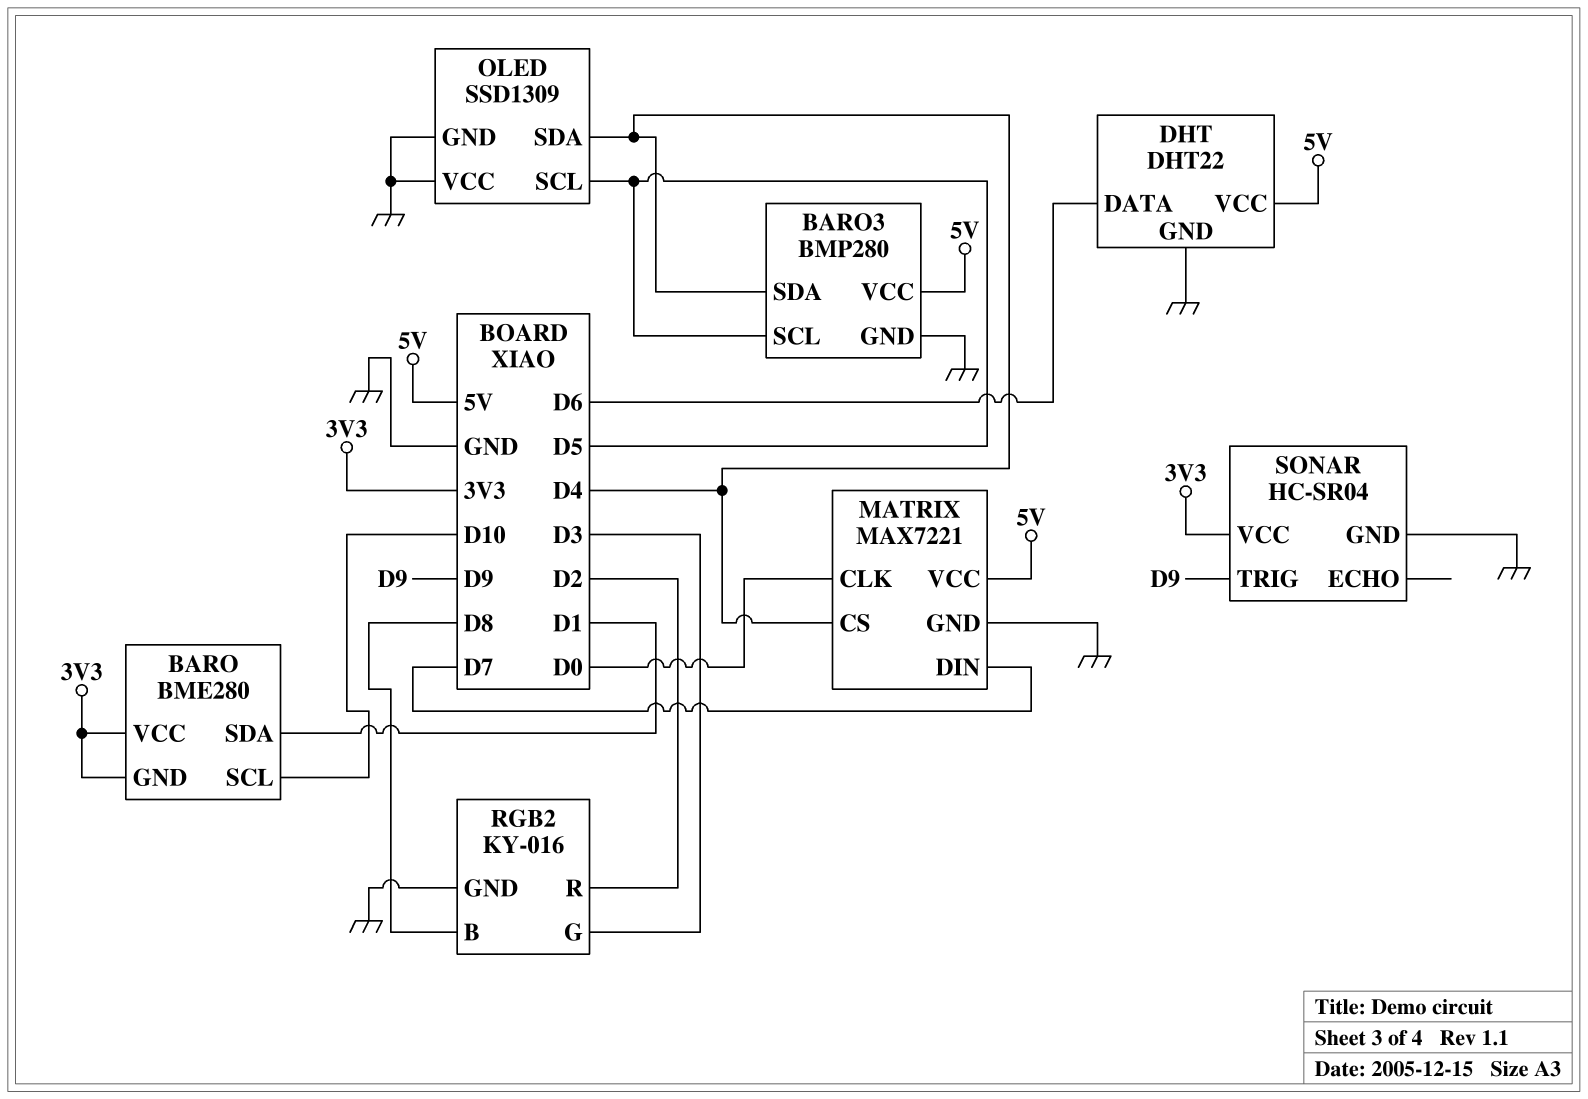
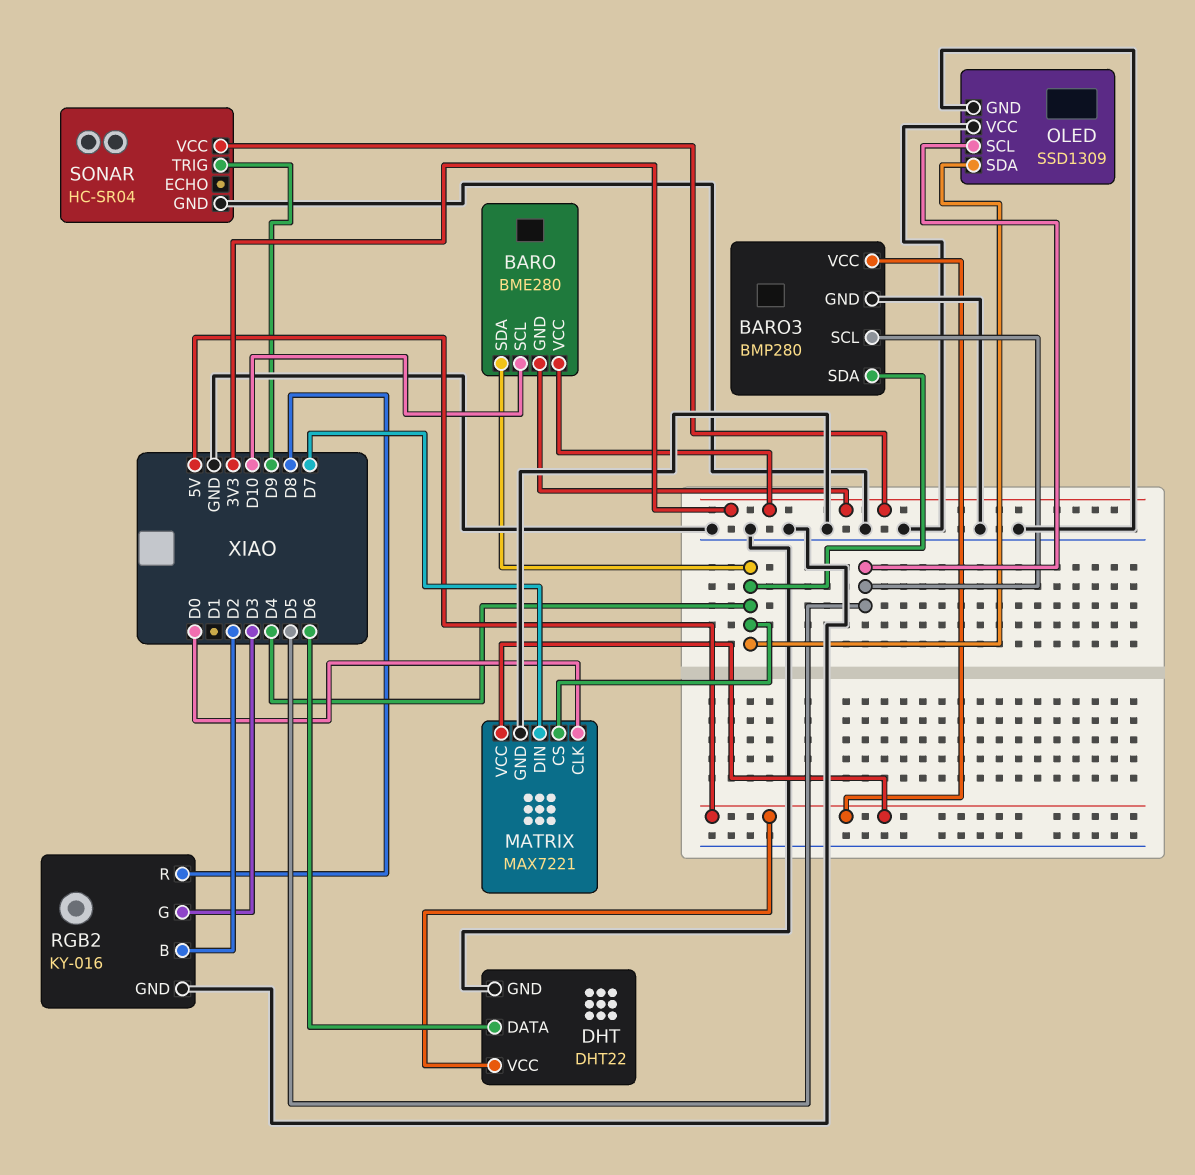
BARO pin SDA: D1 -> D4
RGB2 pin B: D8 -> D2
RGB2 pin R: D2 -> D8

